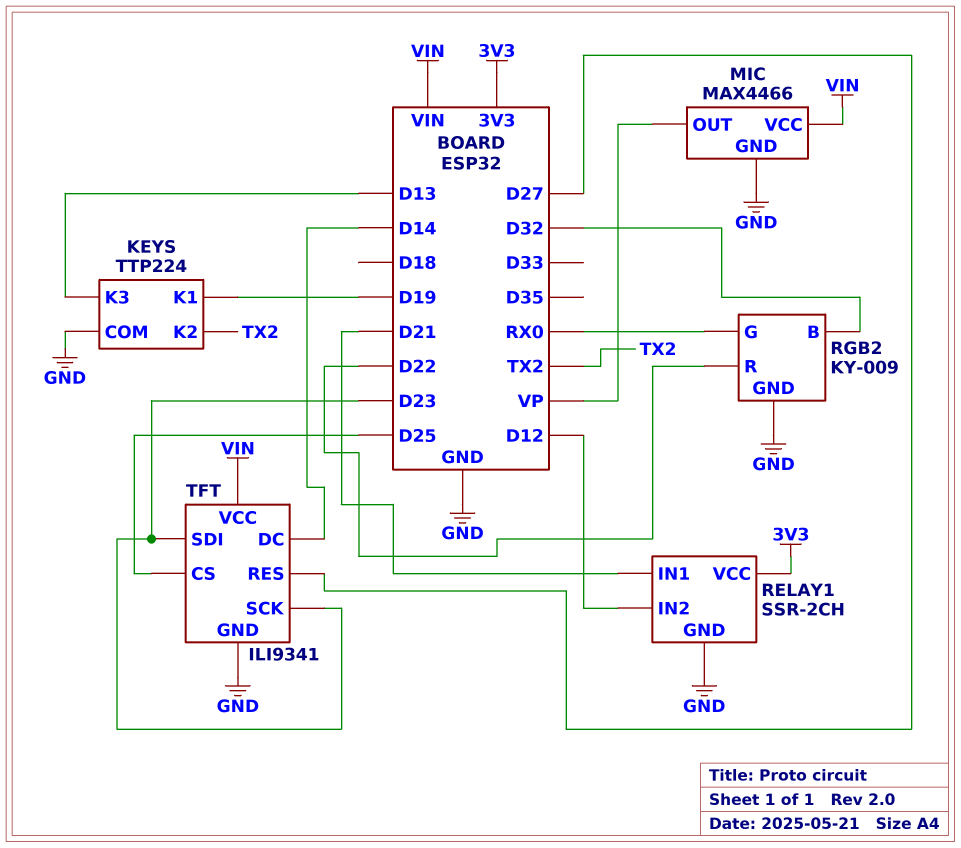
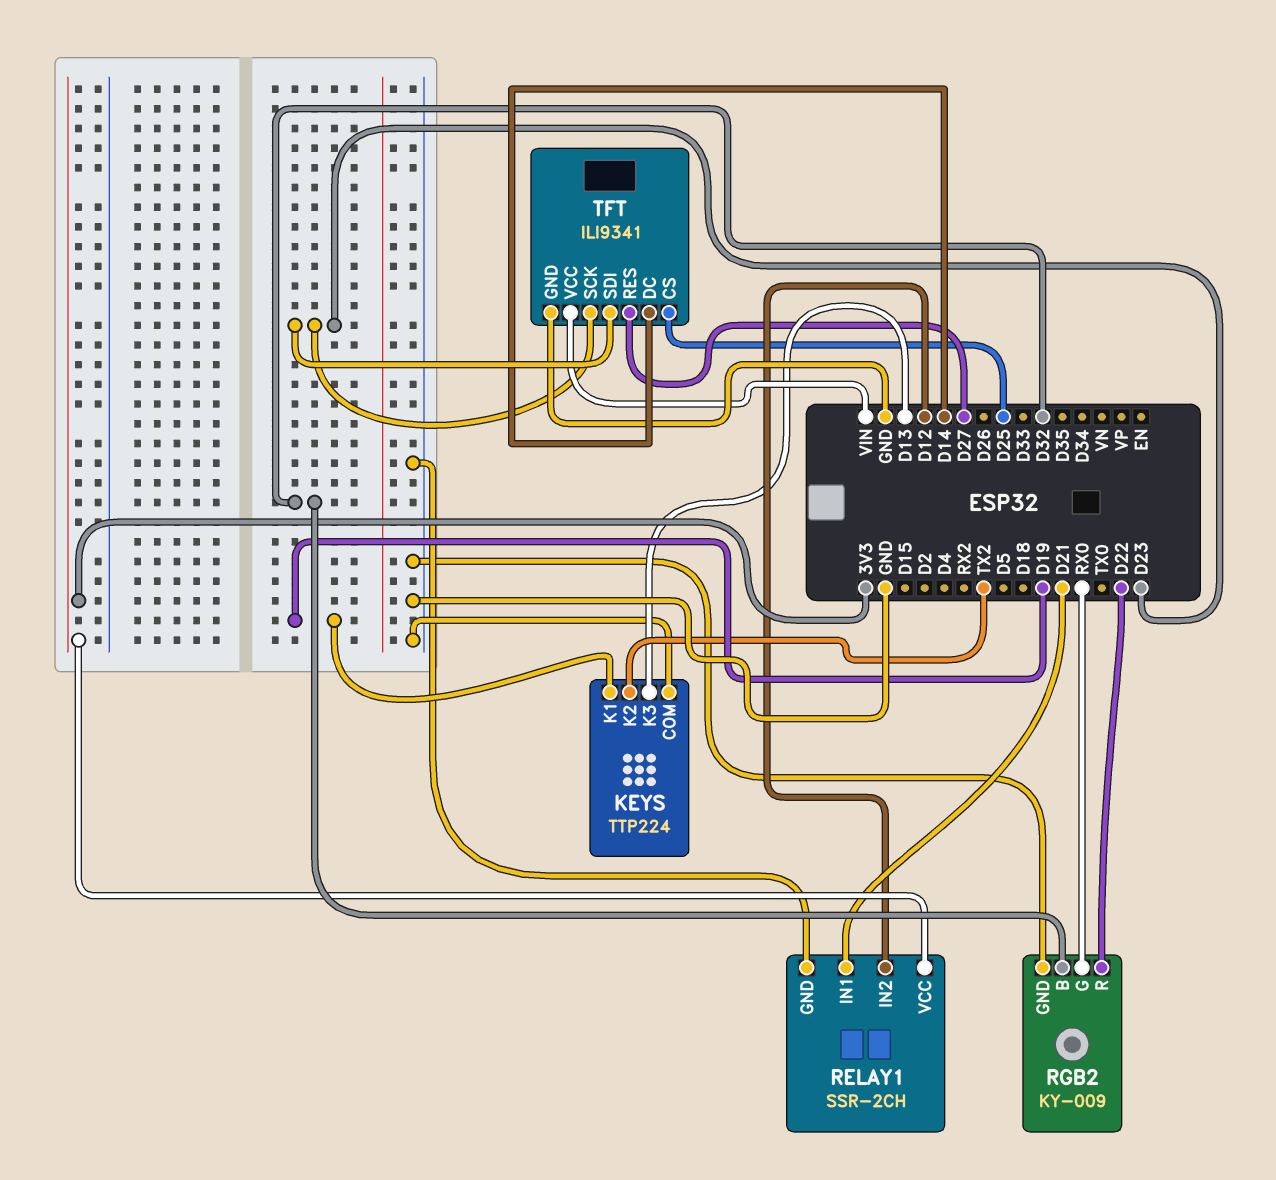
MIC: MAX4466 -> none
MIC pin GND: GND -> none
MIC pin OUT: VP -> none
MIC pin VCC: VIN -> none

